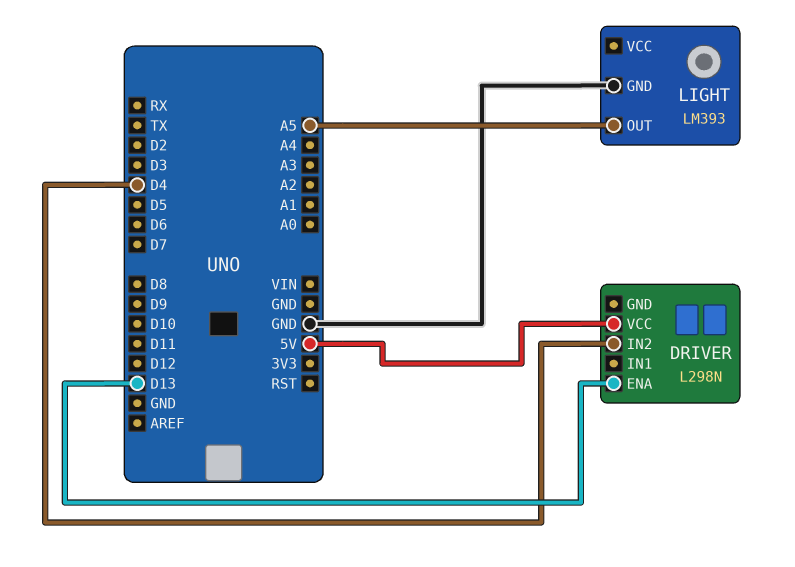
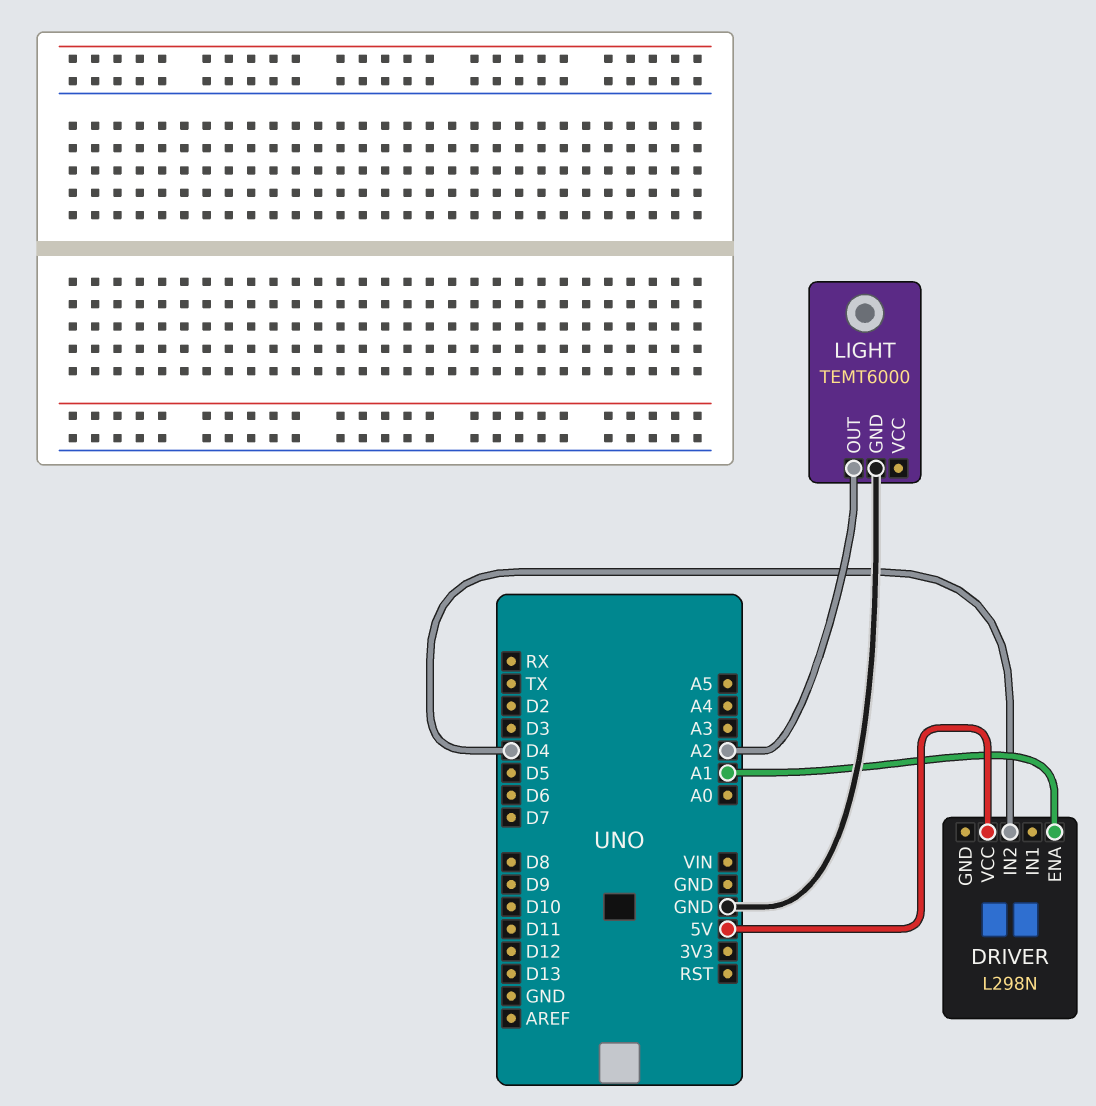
DRIVER pin ENA: D13 -> A1
LIGHT: LM393 -> TEMT6000
LIGHT pin OUT: A5 -> A2

